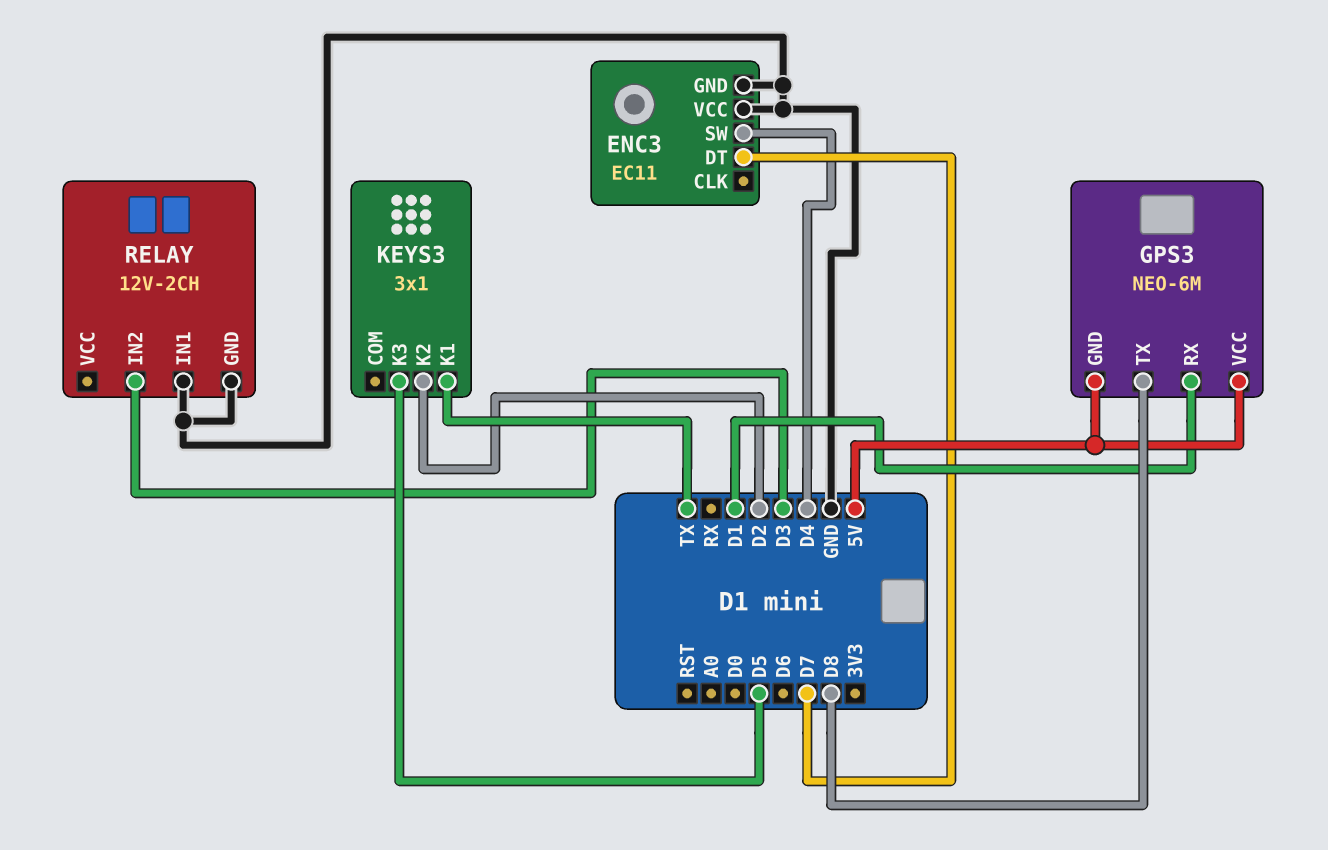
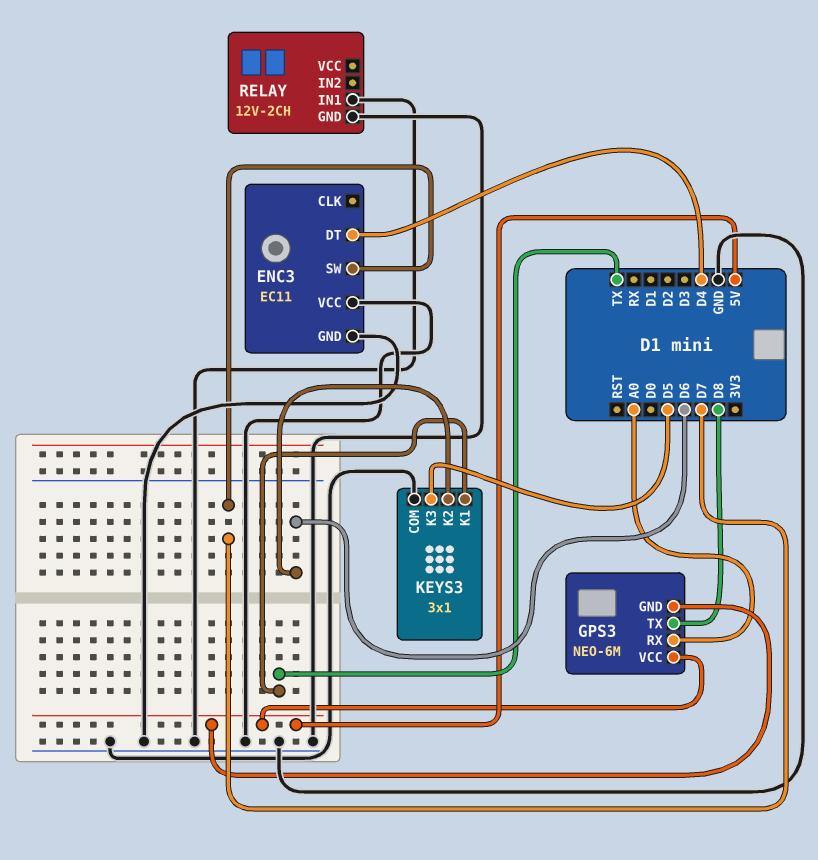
ENC3 pin DT: D7 -> D4
ENC3 pin SW: D4 -> D7
GPS3 pin RX: D1 -> A0
KEYS3 pin COM: none -> GND
KEYS3 pin K2: D2 -> D6
RELAY pin IN2: D3 -> none

